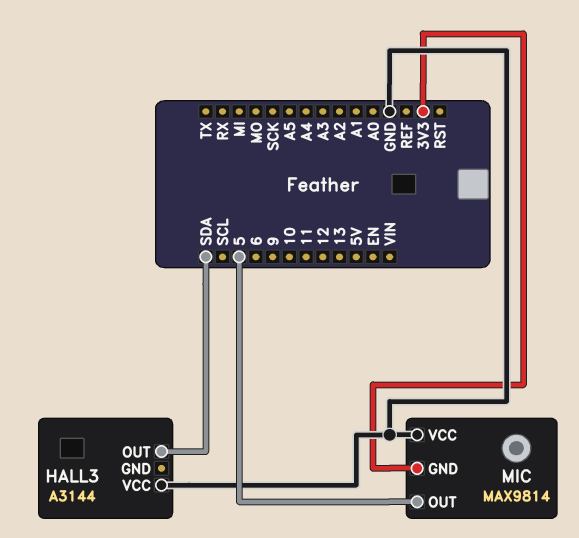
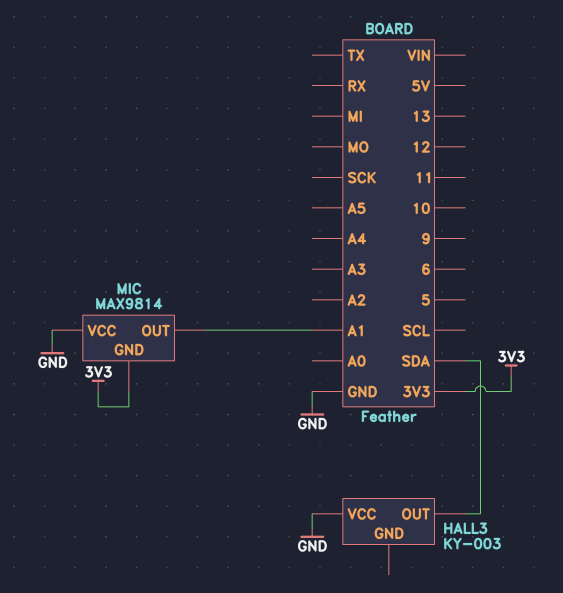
HALL3: A3144 -> KY-003
MIC pin OUT: 5 -> A1

